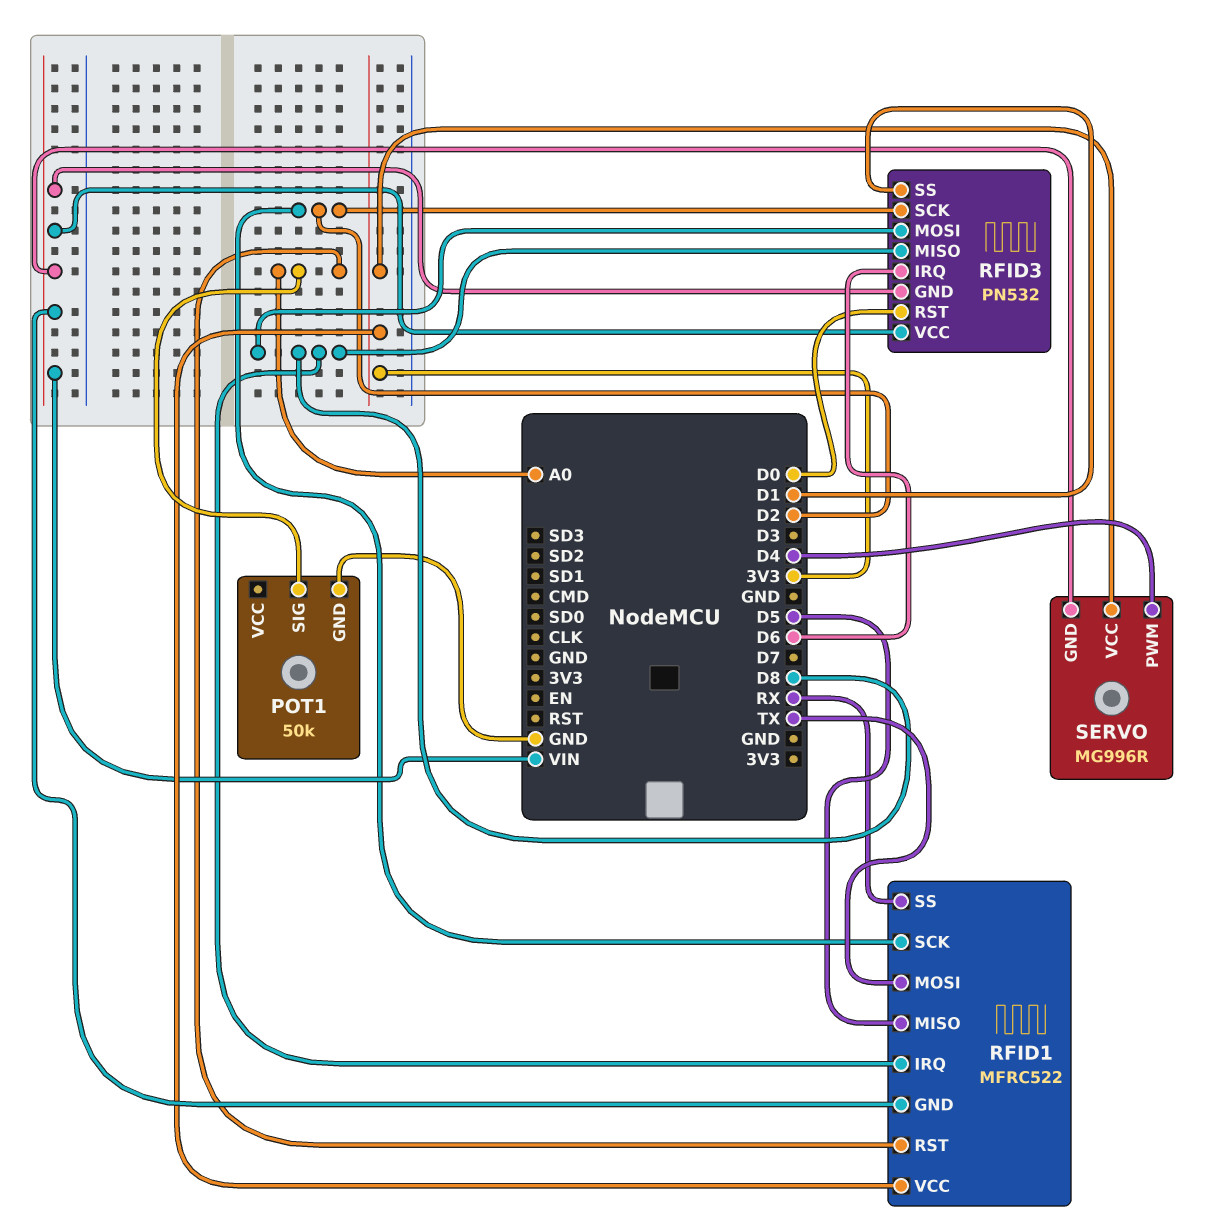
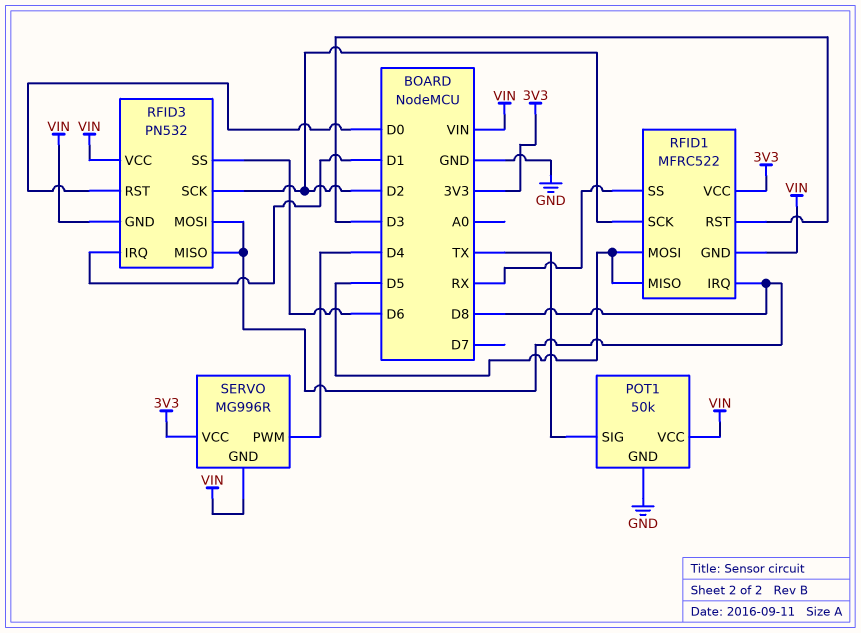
POT1 pin SIG: A0 -> TX
POT1 pin VCC: none -> VIN
RFID1 pin MOSI: TX -> D5
RFID1 pin RST: A0 -> D3
RFID3 pin IRQ: D6 -> D1
RFID3 pin SS: D1 -> D6

